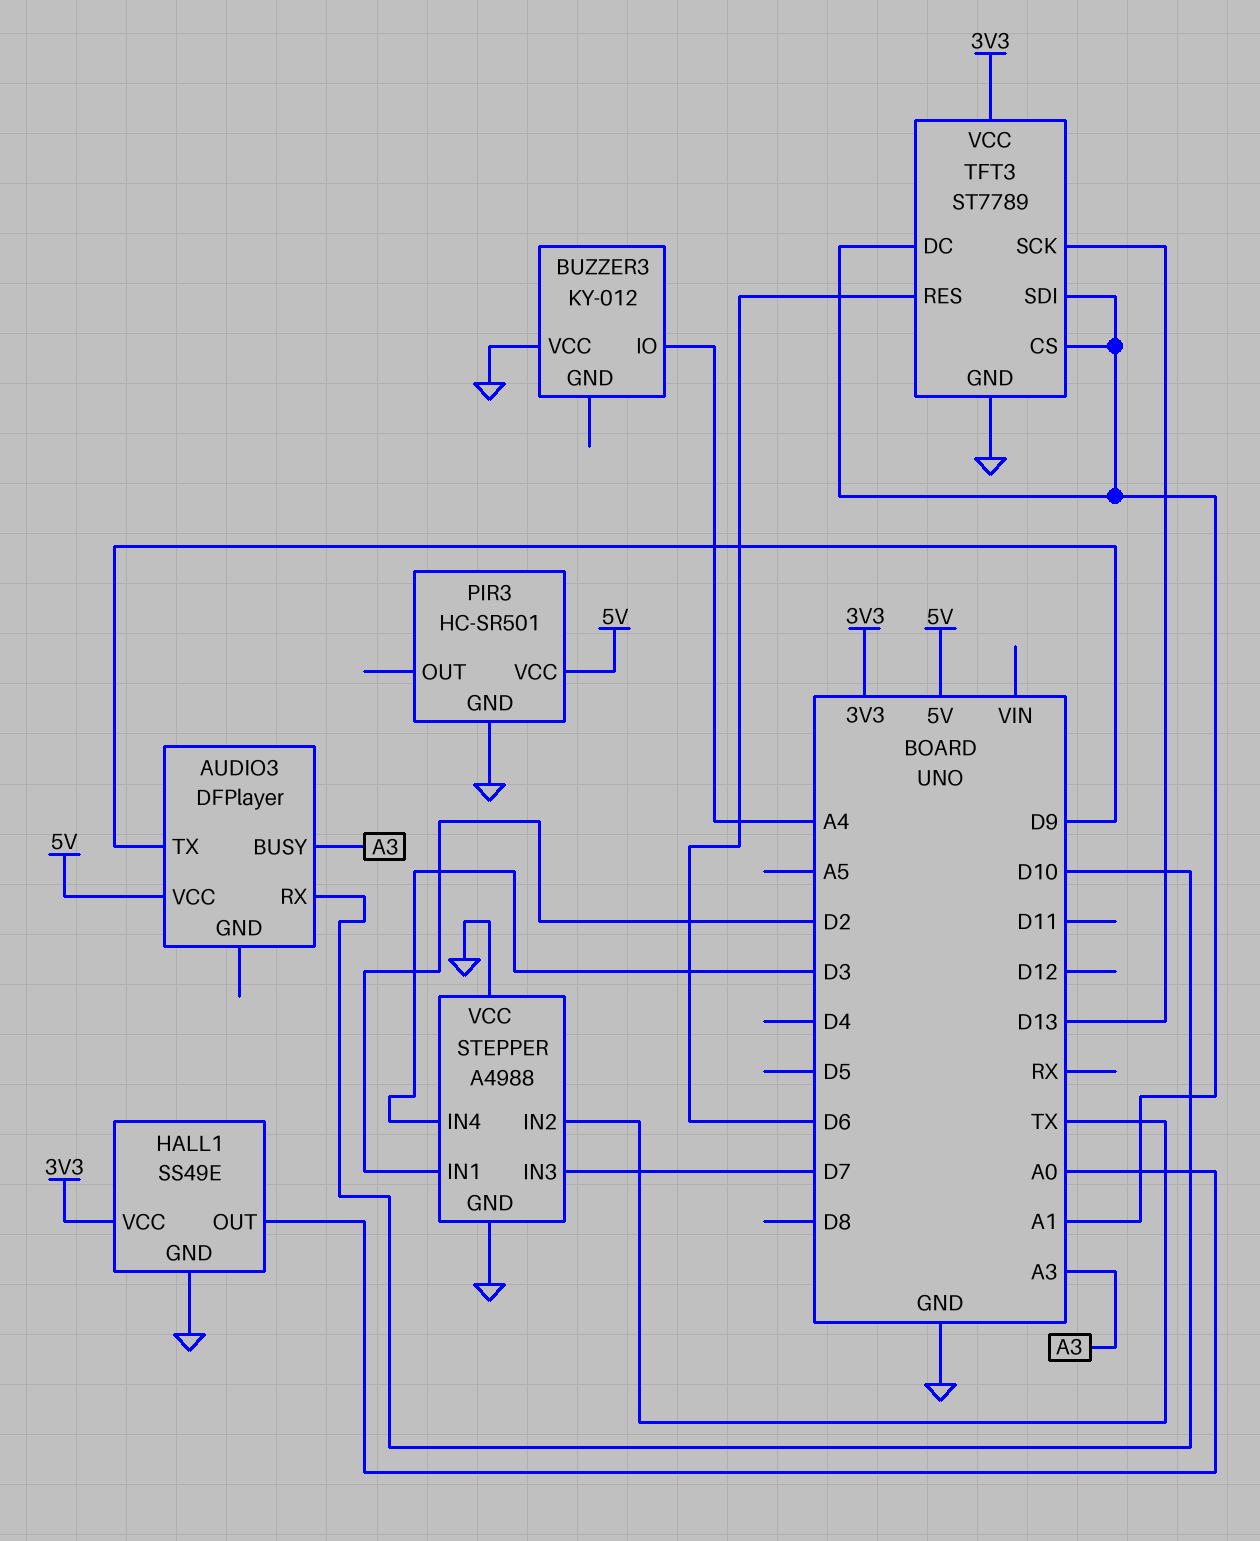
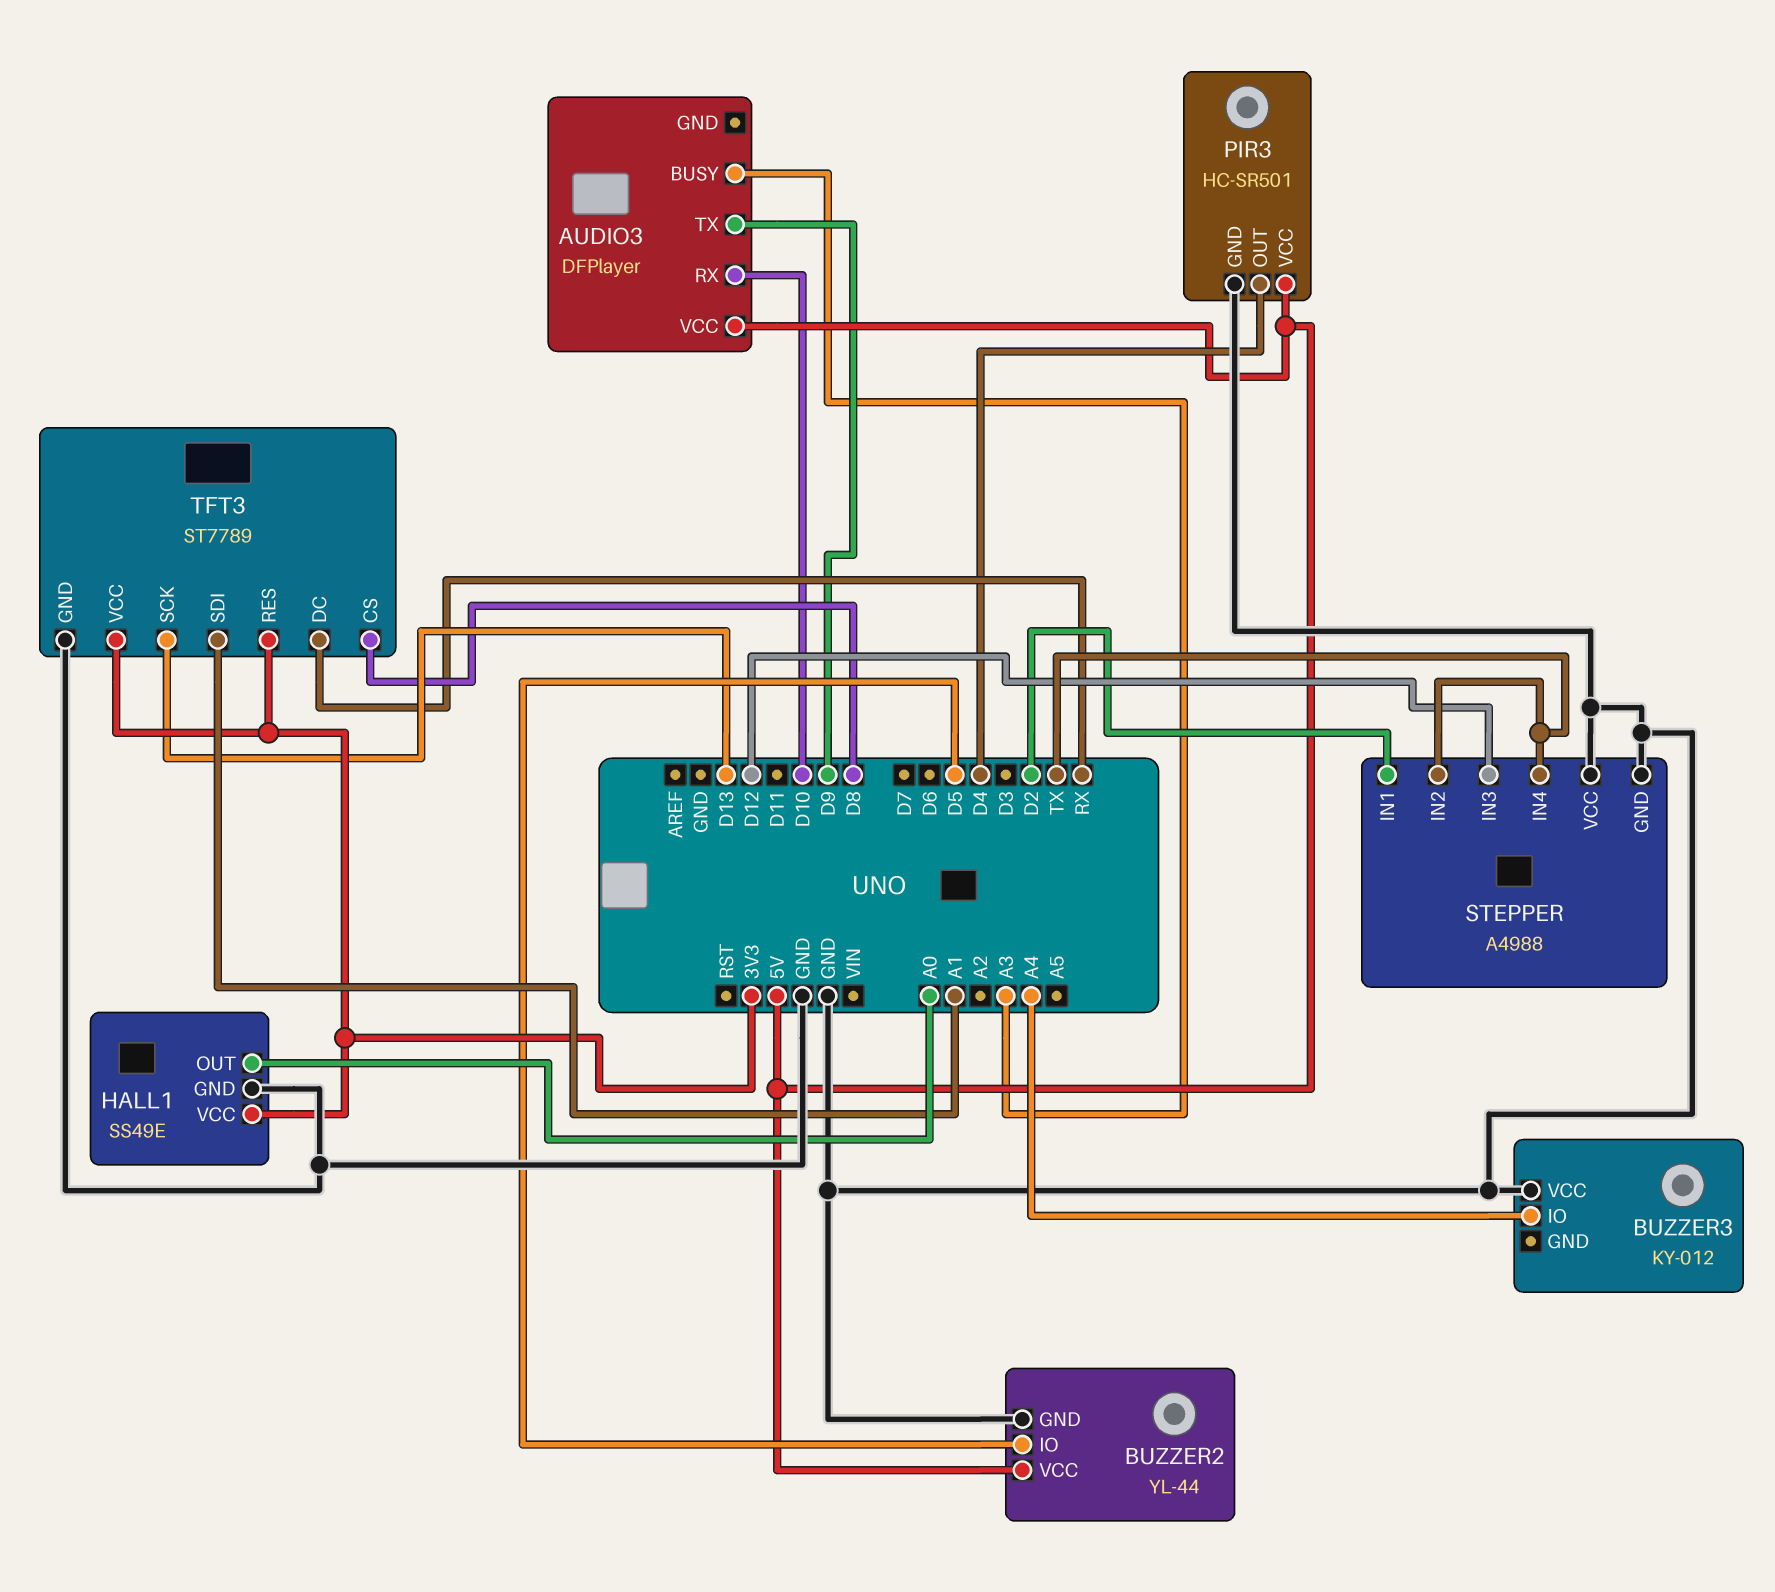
BUZZER2: none -> YL-44
BUZZER2 pin GND: none -> GND
BUZZER2 pin IO: none -> D5
BUZZER2 pin VCC: none -> 5V
PIR3 pin OUT: none -> D4
STEPPER pin IN3: D7 -> D12
STEPPER pin IN4: D3 -> TX
TFT3 pin CS: A1 -> D8
TFT3 pin DC: A1 -> RX
TFT3 pin RES: D6 -> 3V3

